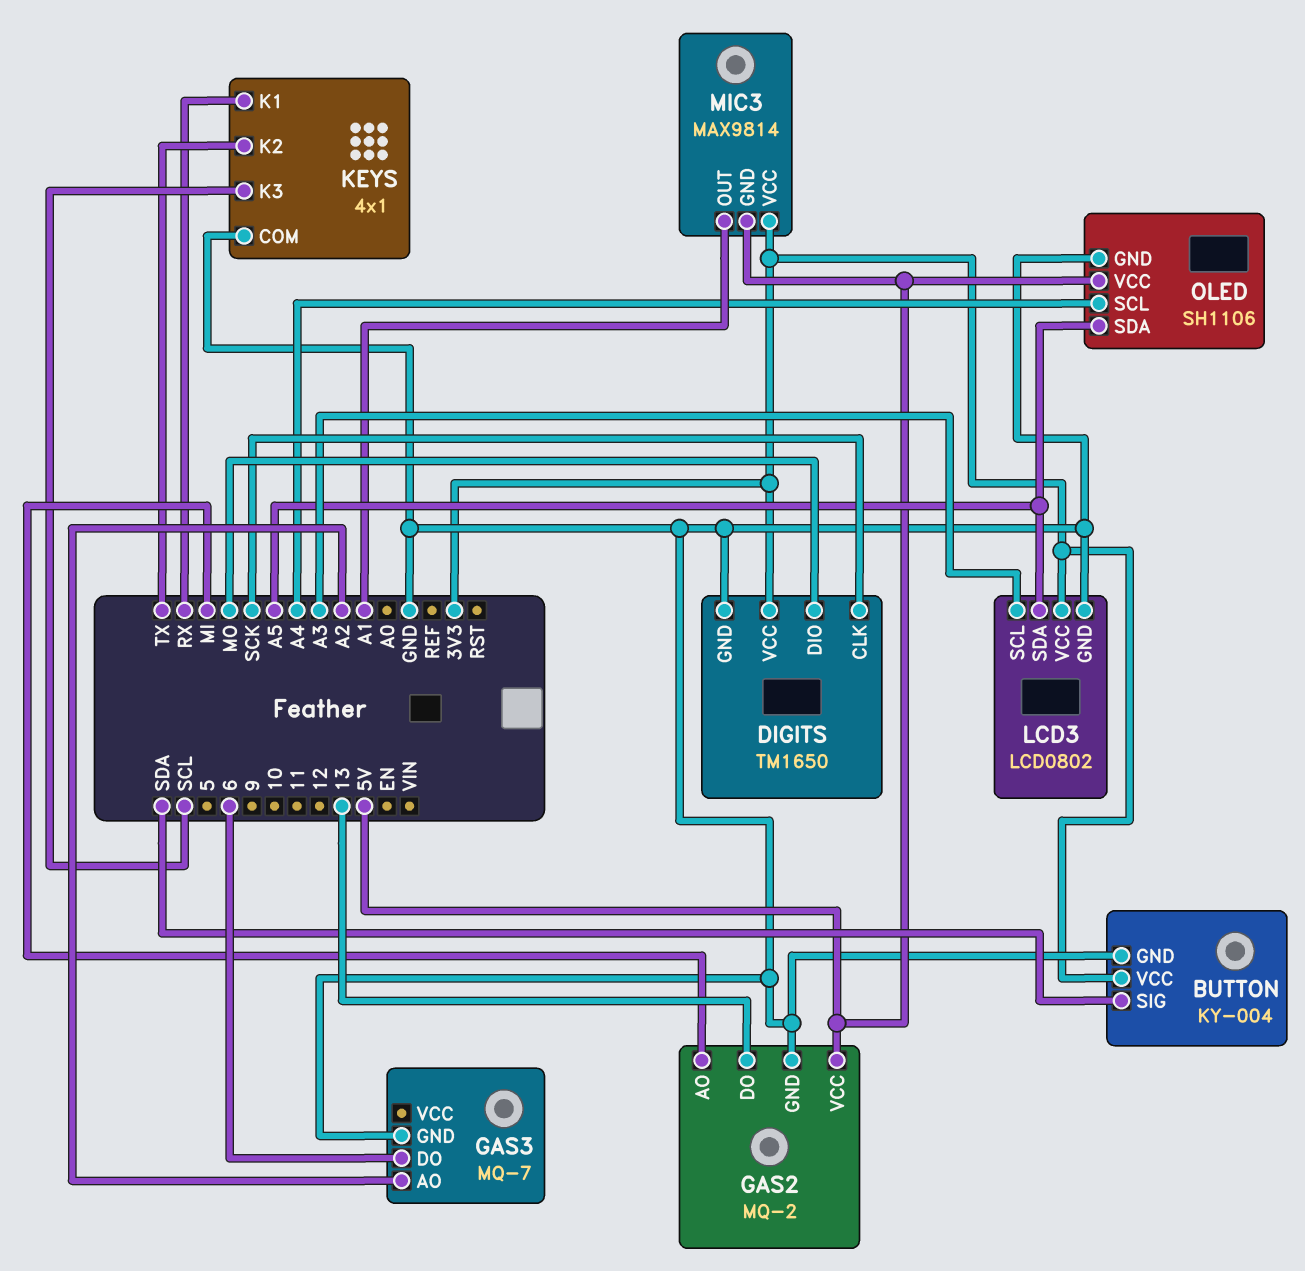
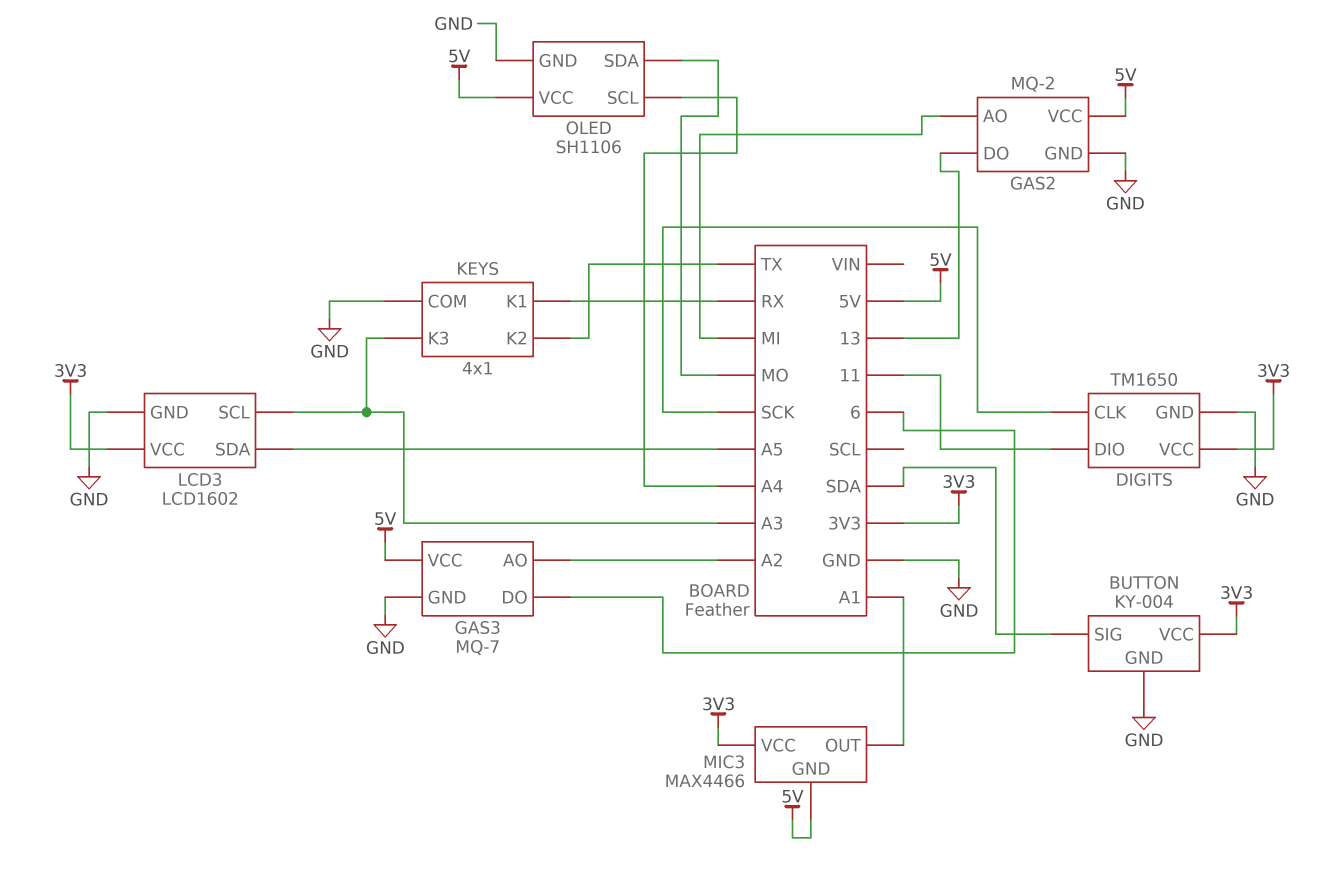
DIGITS pin DIO: MO -> 11
GAS3 pin VCC: none -> 5V
KEYS pin K3: SCL -> A3
LCD3: LCD0802 -> LCD1602
MIC3: MAX9814 -> MAX4466
OLED pin SDA: A5 -> MO

